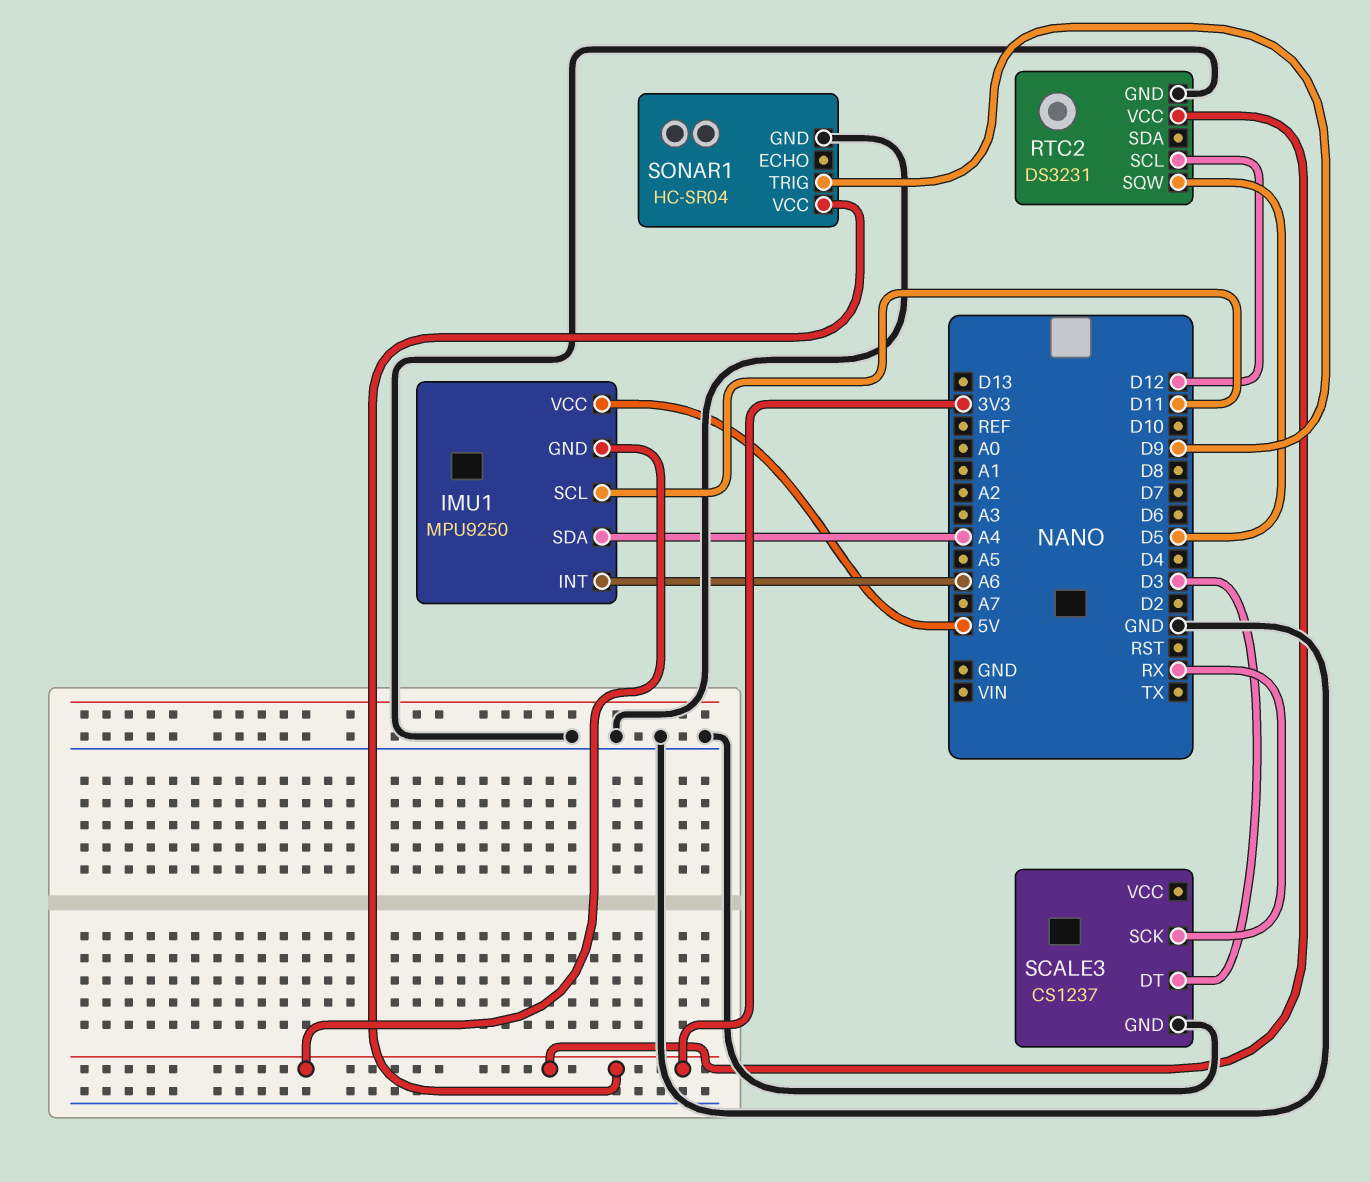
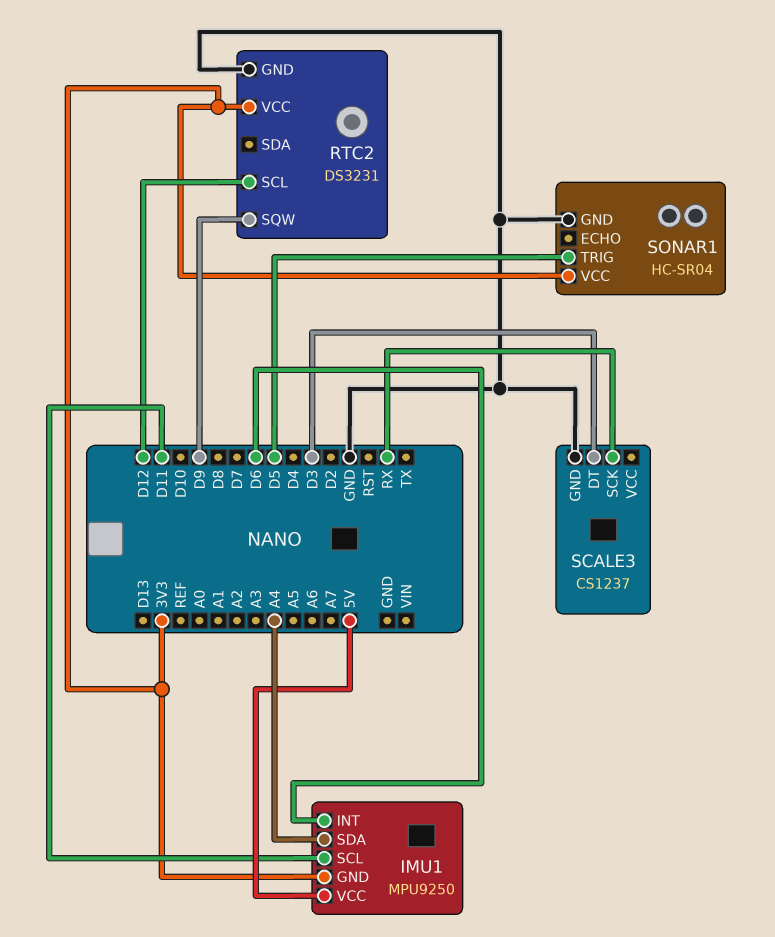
IMU1 pin INT: A6 -> D6
RTC2 pin SQW: D5 -> D9
SONAR1 pin TRIG: D9 -> D5

